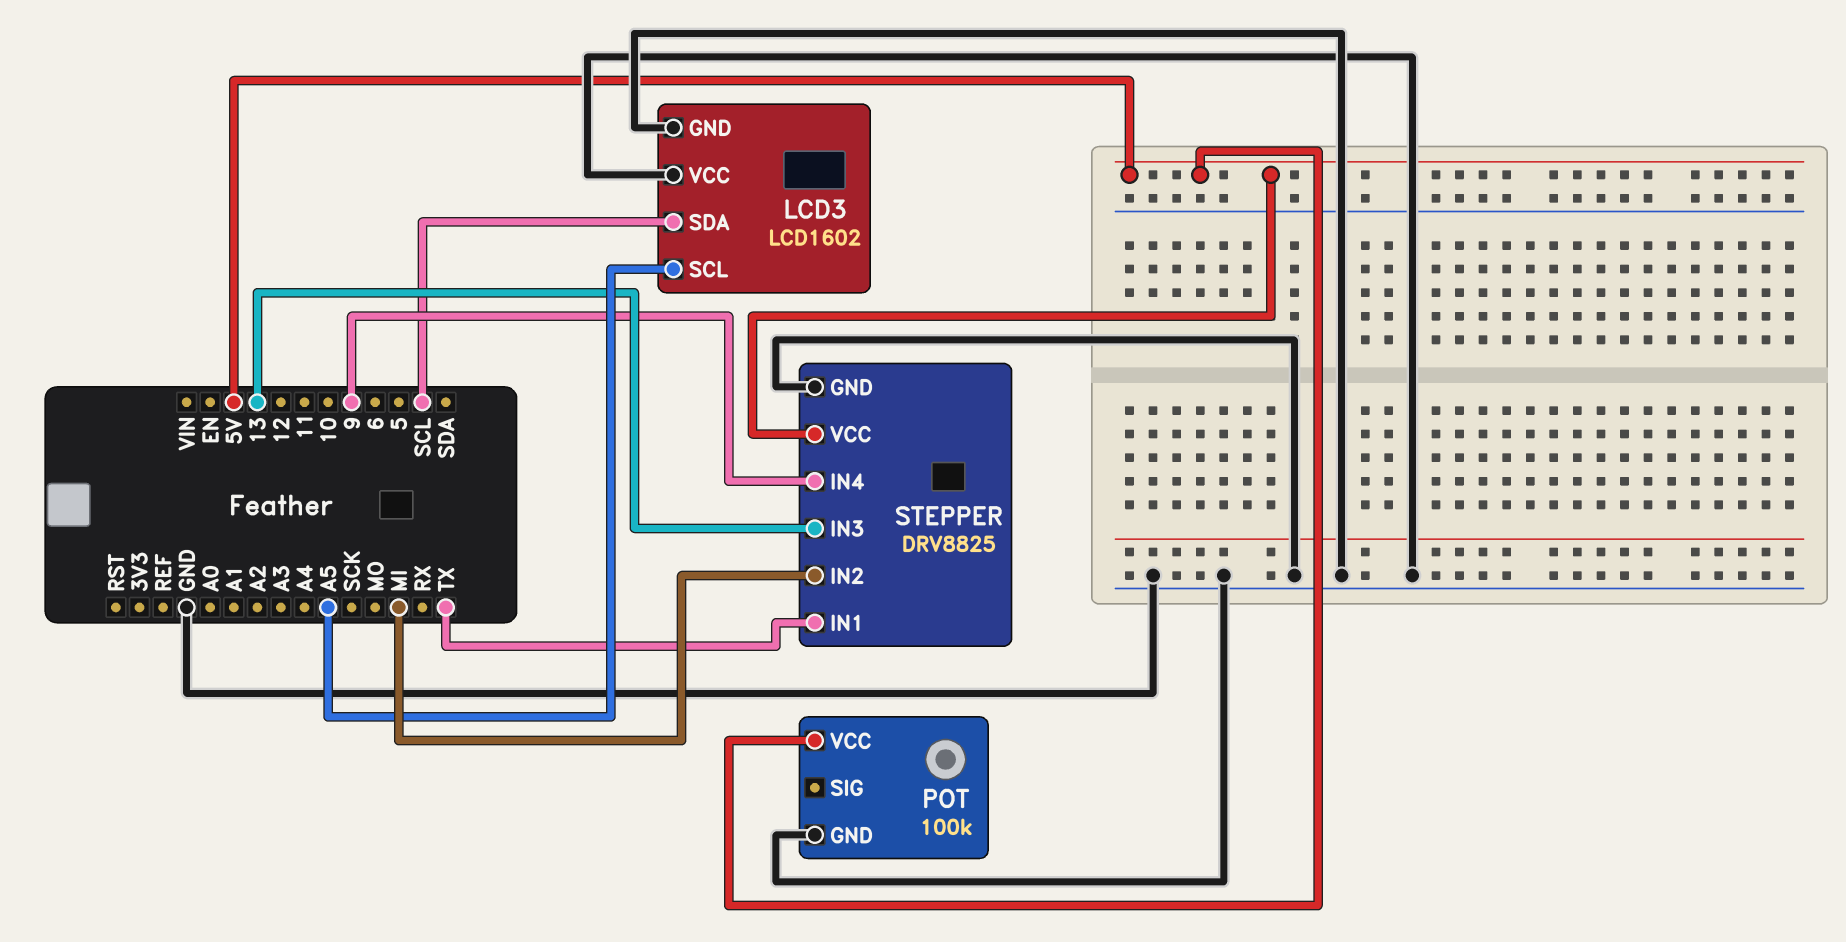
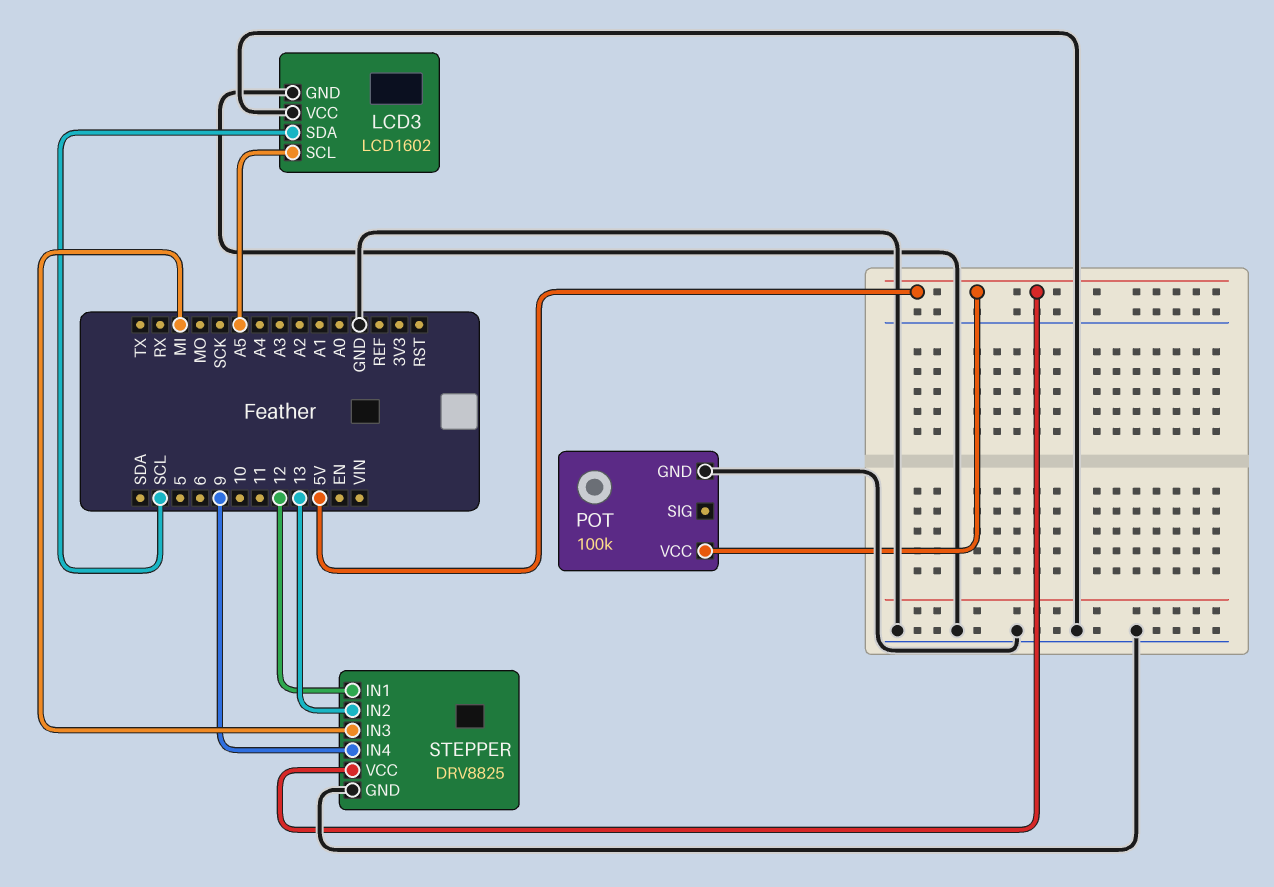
STEPPER pin IN1: TX -> 12
STEPPER pin IN2: MI -> 13
STEPPER pin IN3: 13 -> MI

